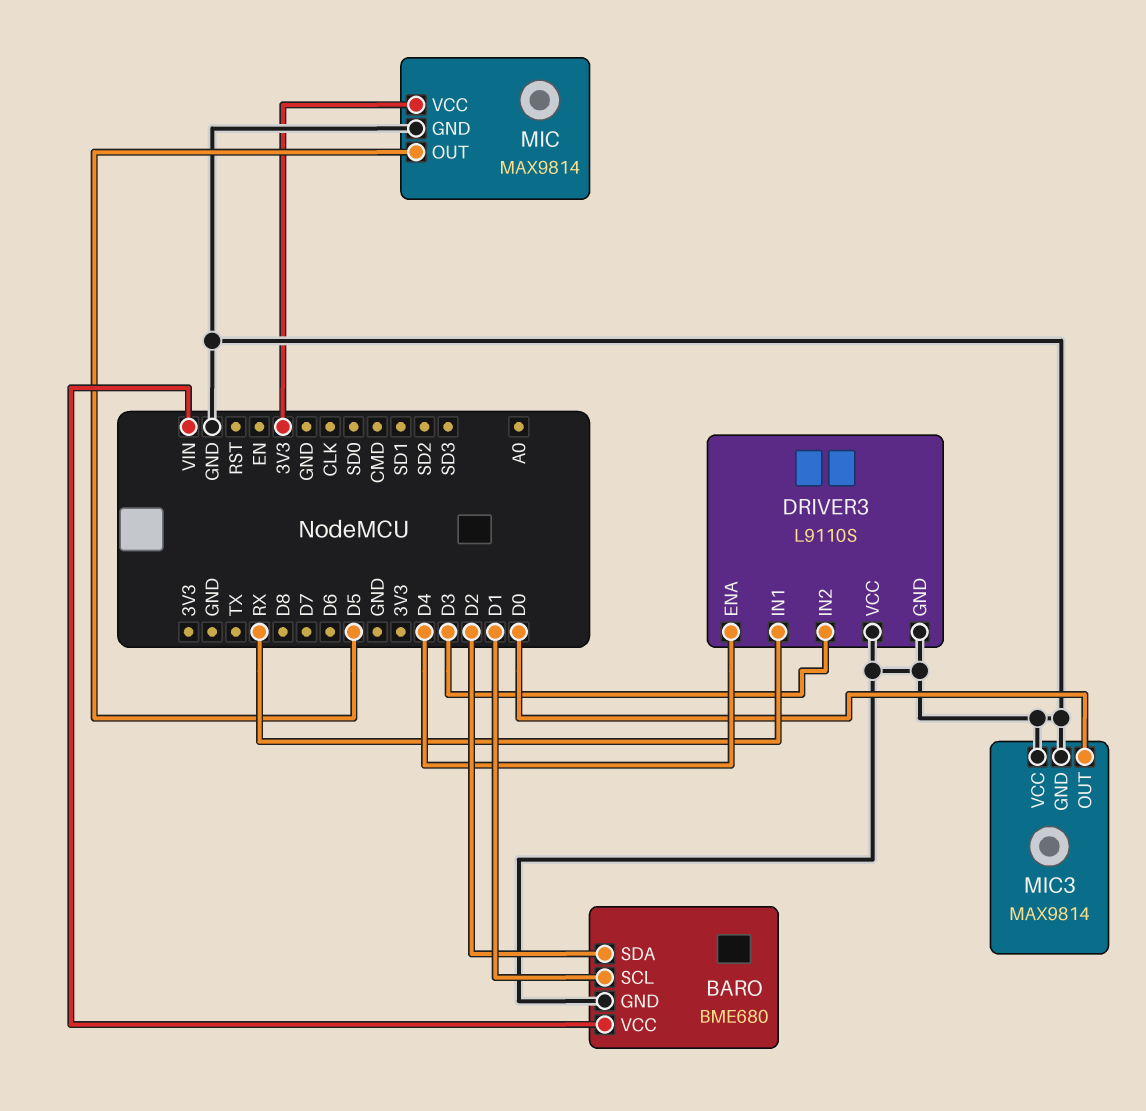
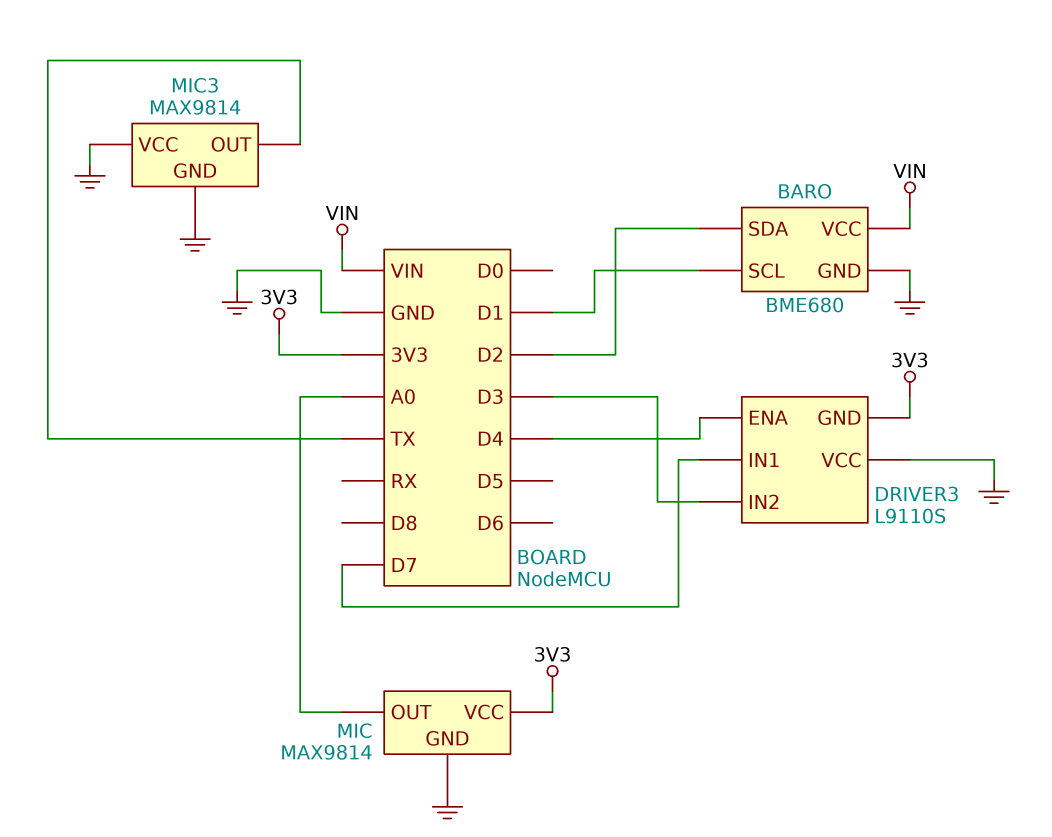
DRIVER3 pin GND: GND -> 3V3
DRIVER3 pin IN1: RX -> D7
MIC pin OUT: D5 -> A0
MIC3 pin OUT: D0 -> TX

